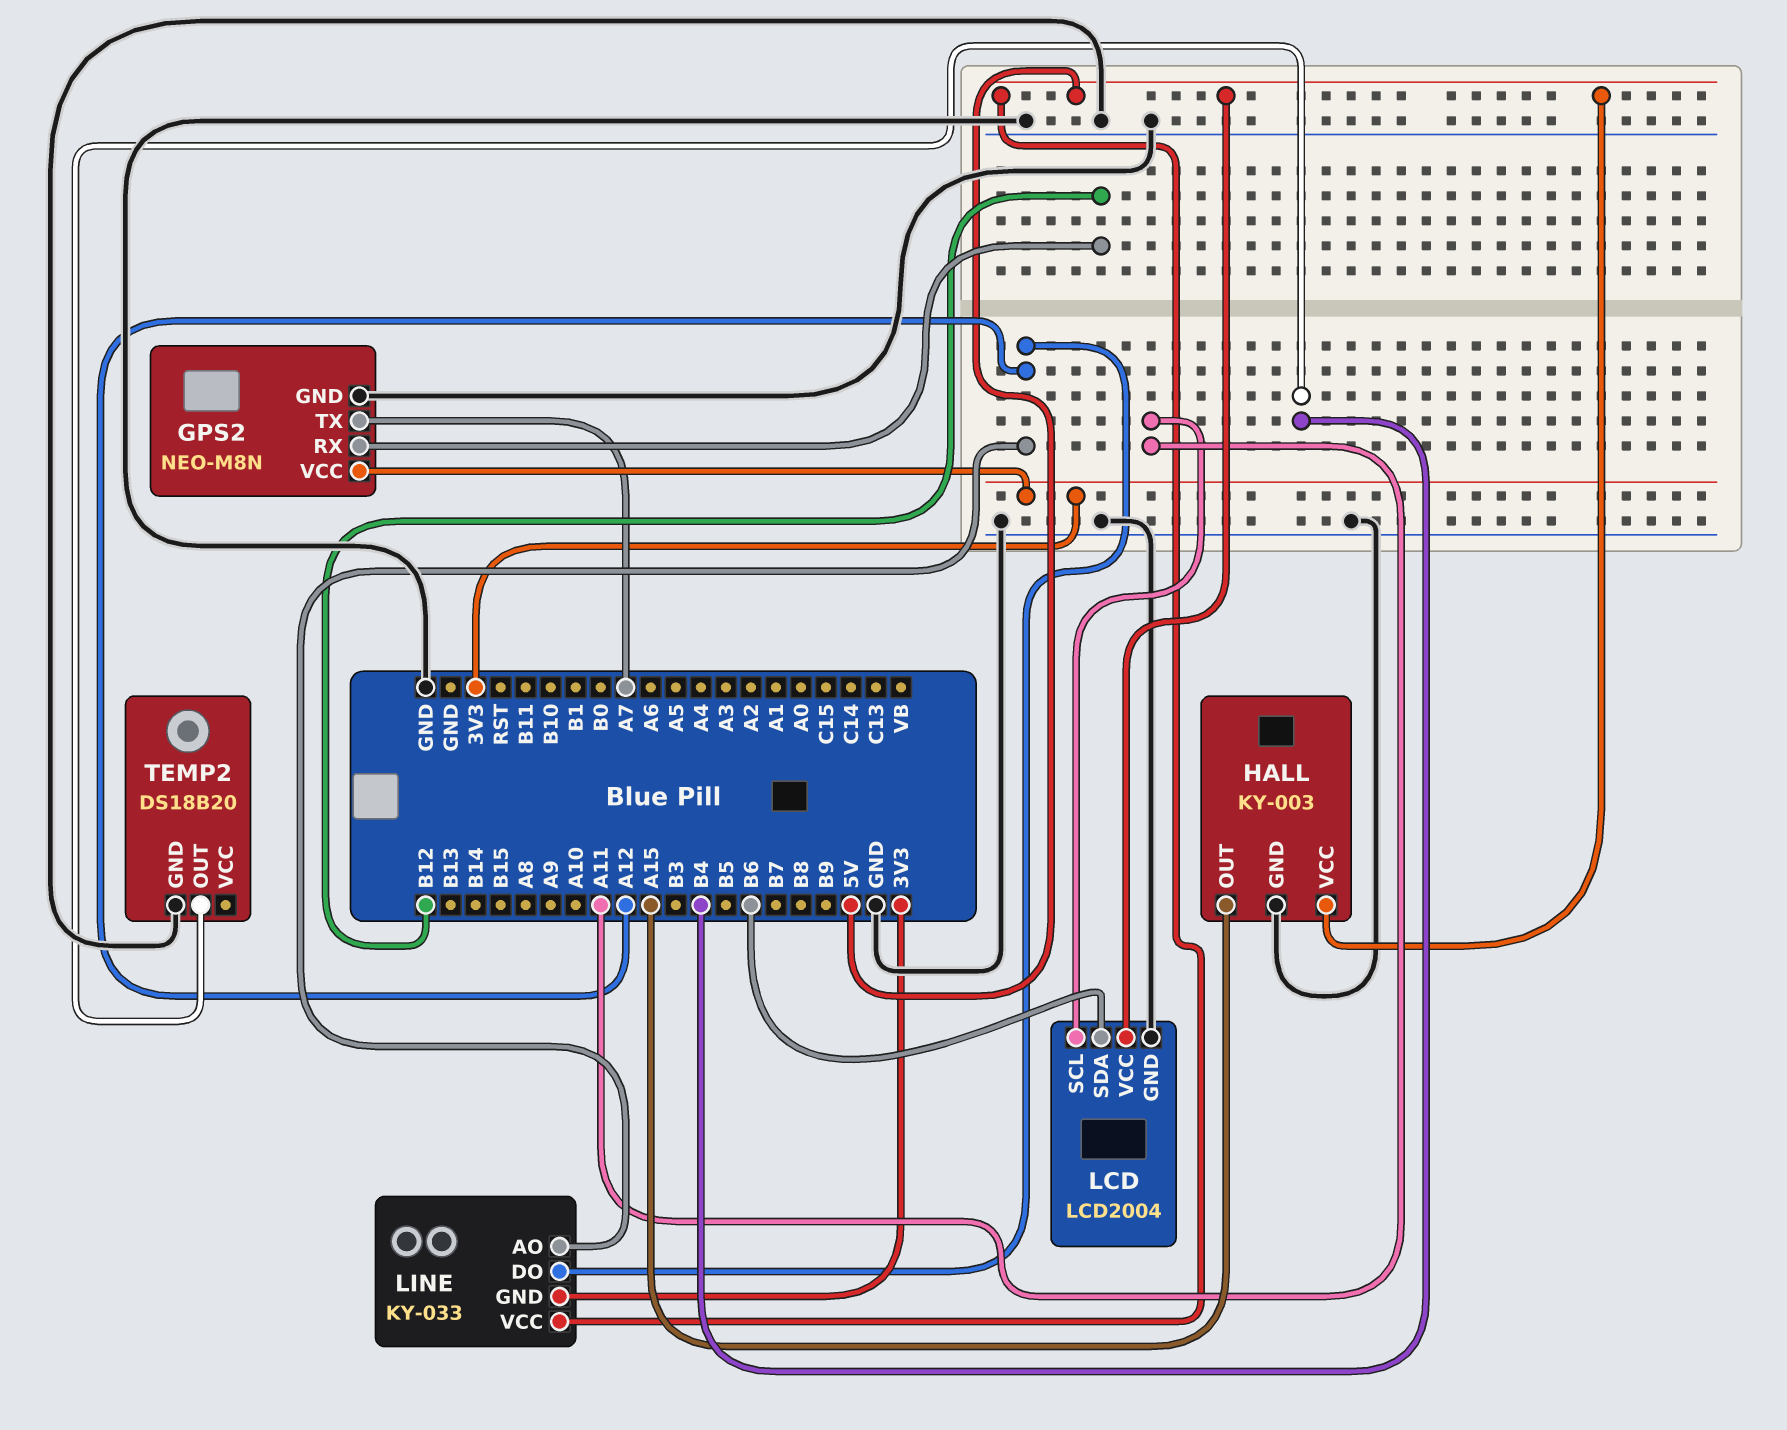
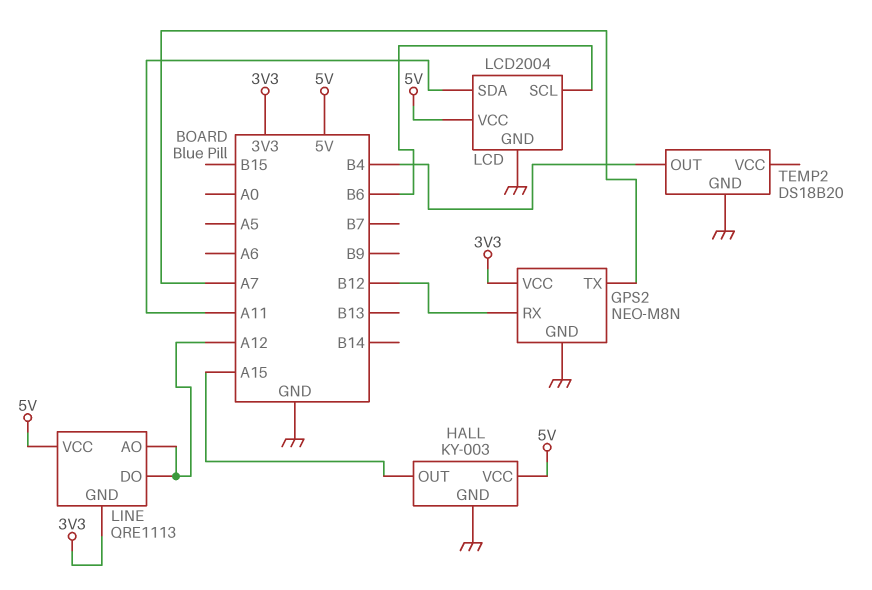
LCD pin SCL: A11 -> B6
LCD pin SDA: B6 -> A11
LINE: KY-033 -> QRE1113

